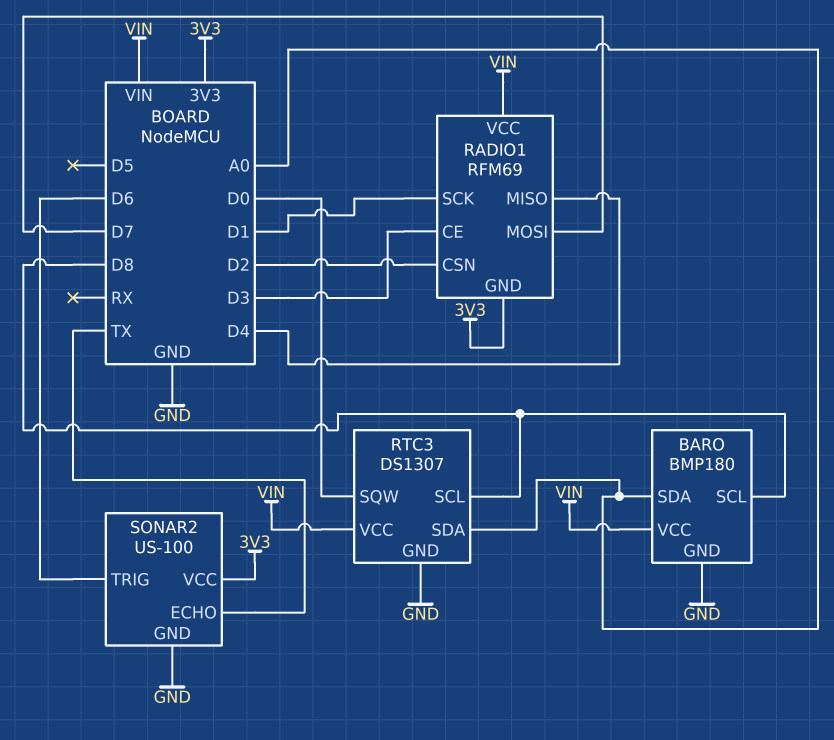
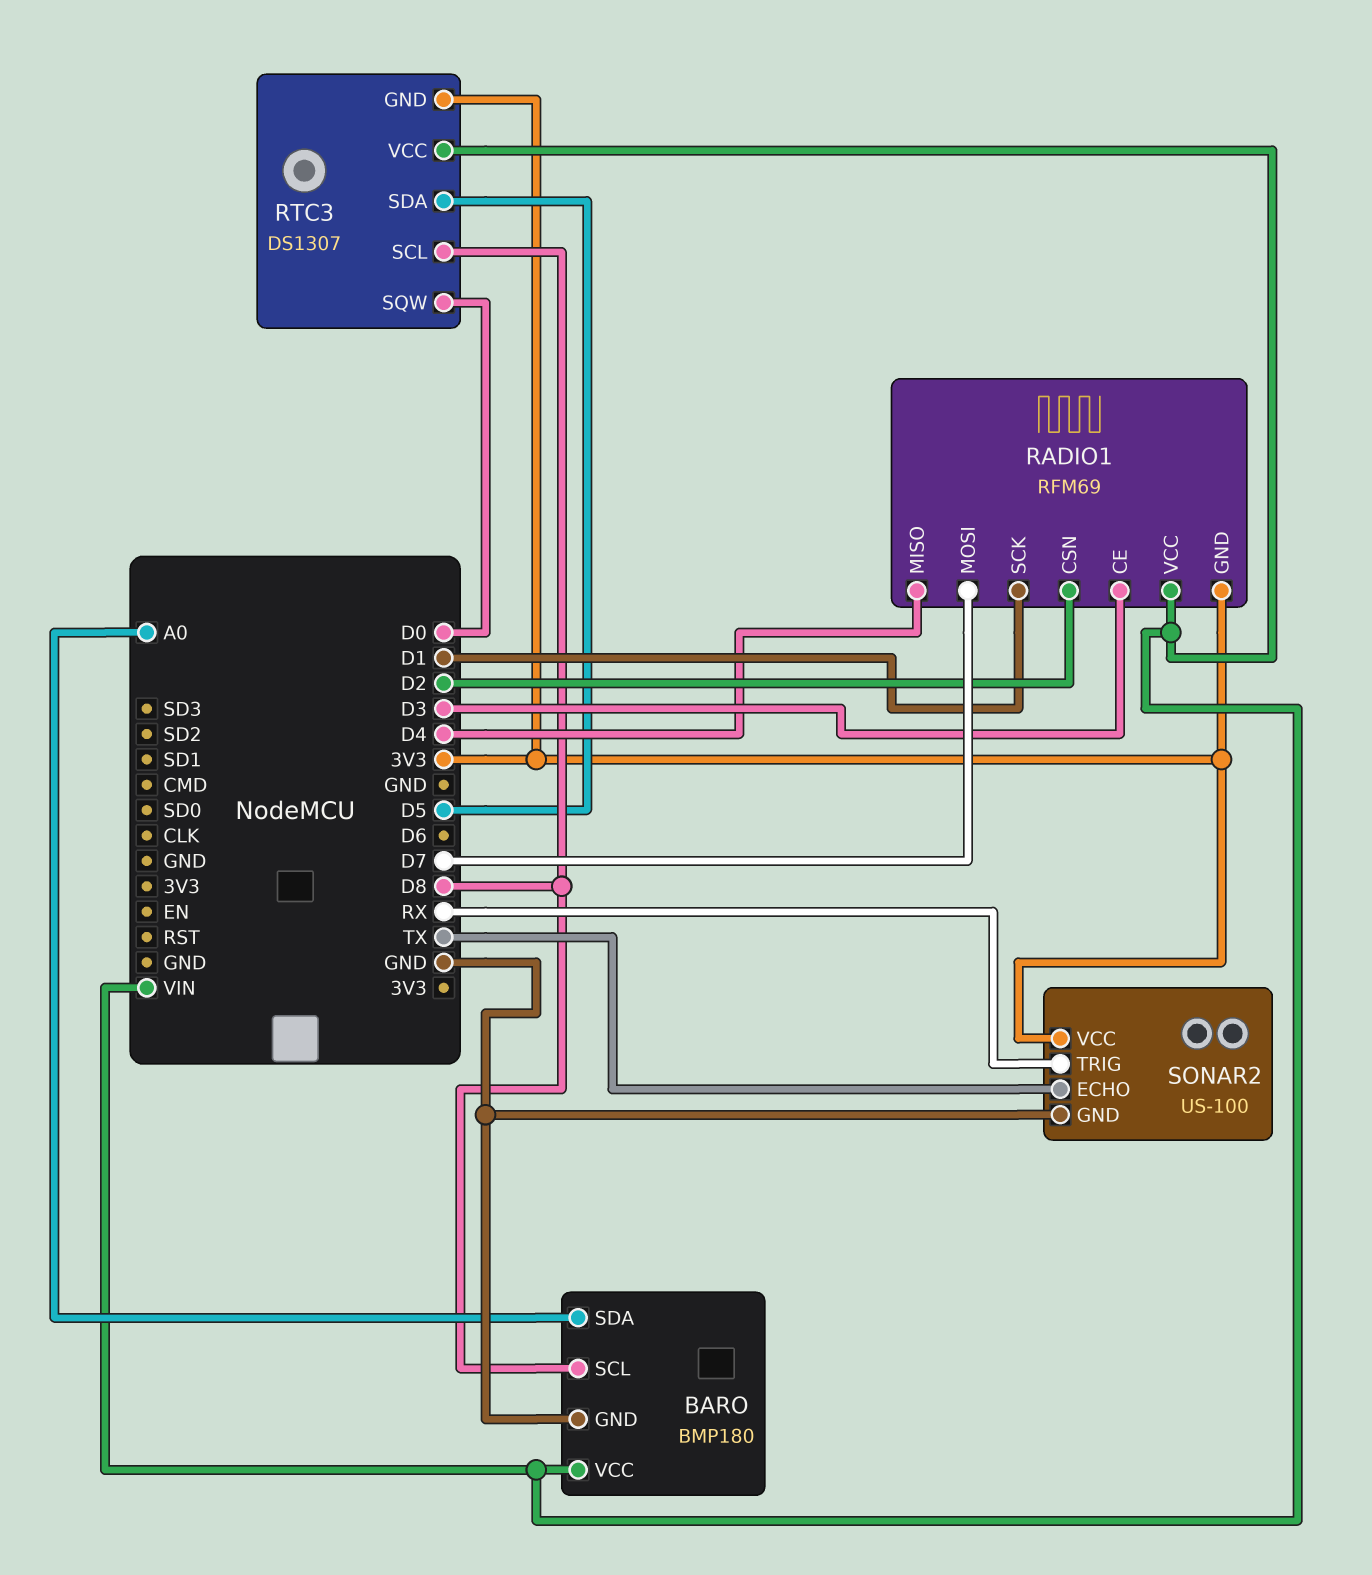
RTC3 pin GND: GND -> 3V3
RTC3 pin SDA: A0 -> D5
SONAR2 pin TRIG: D6 -> RX

